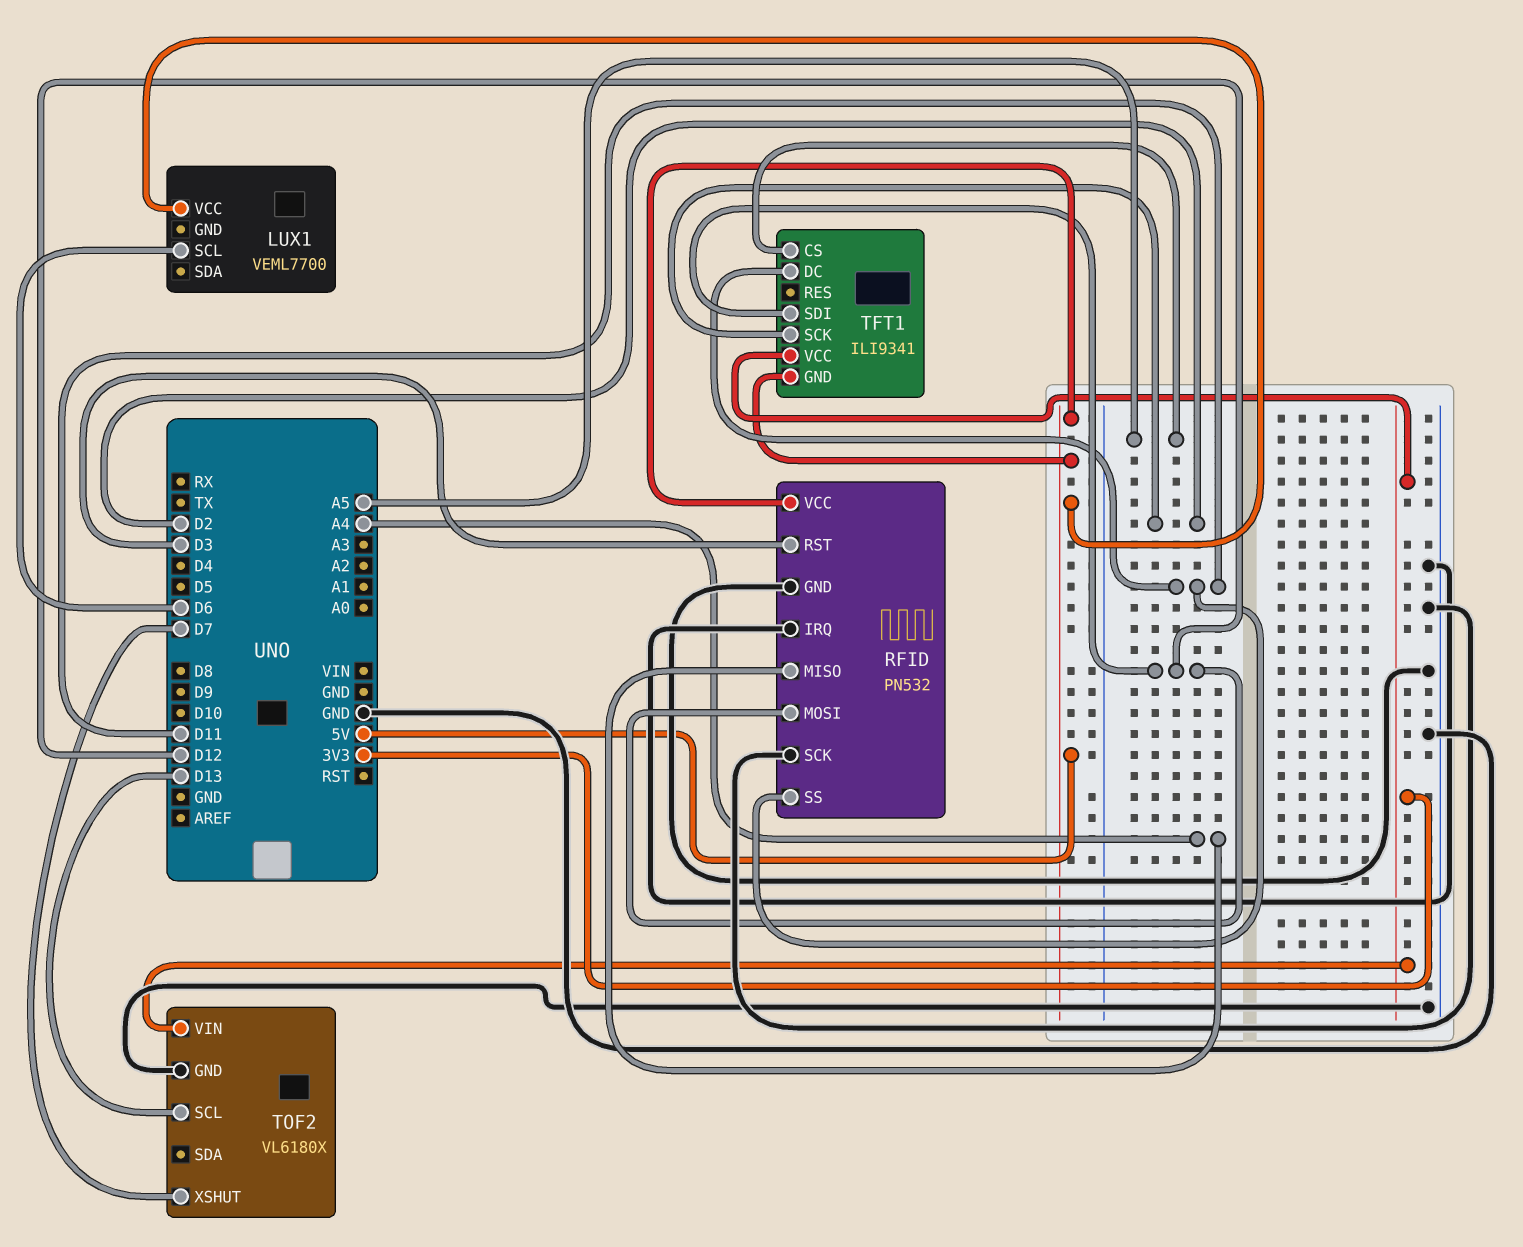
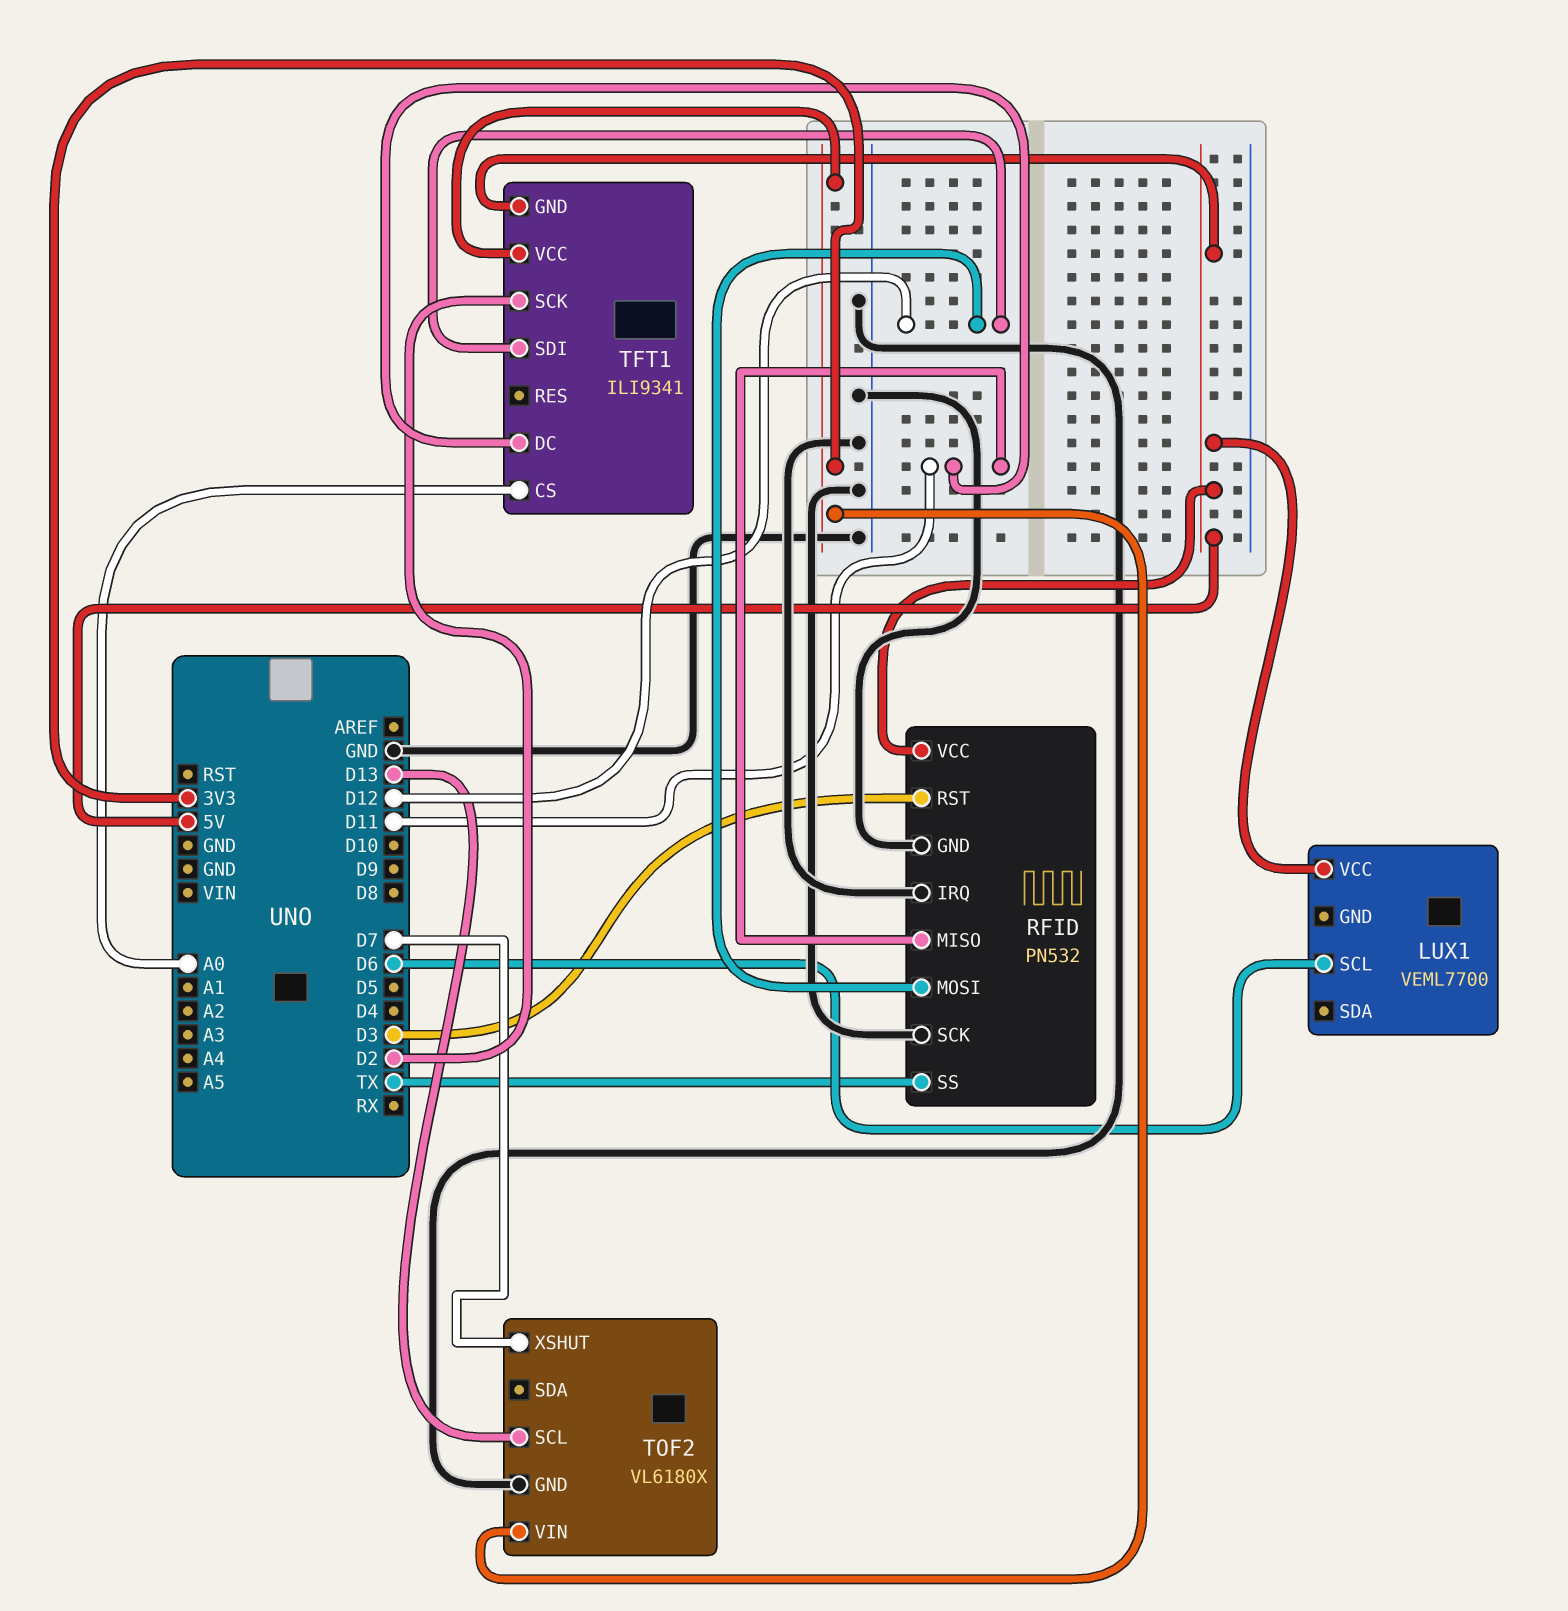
RFID pin MISO: A4 -> D11
RFID pin SS: D11 -> TX
TFT1 pin CS: A5 -> A0

